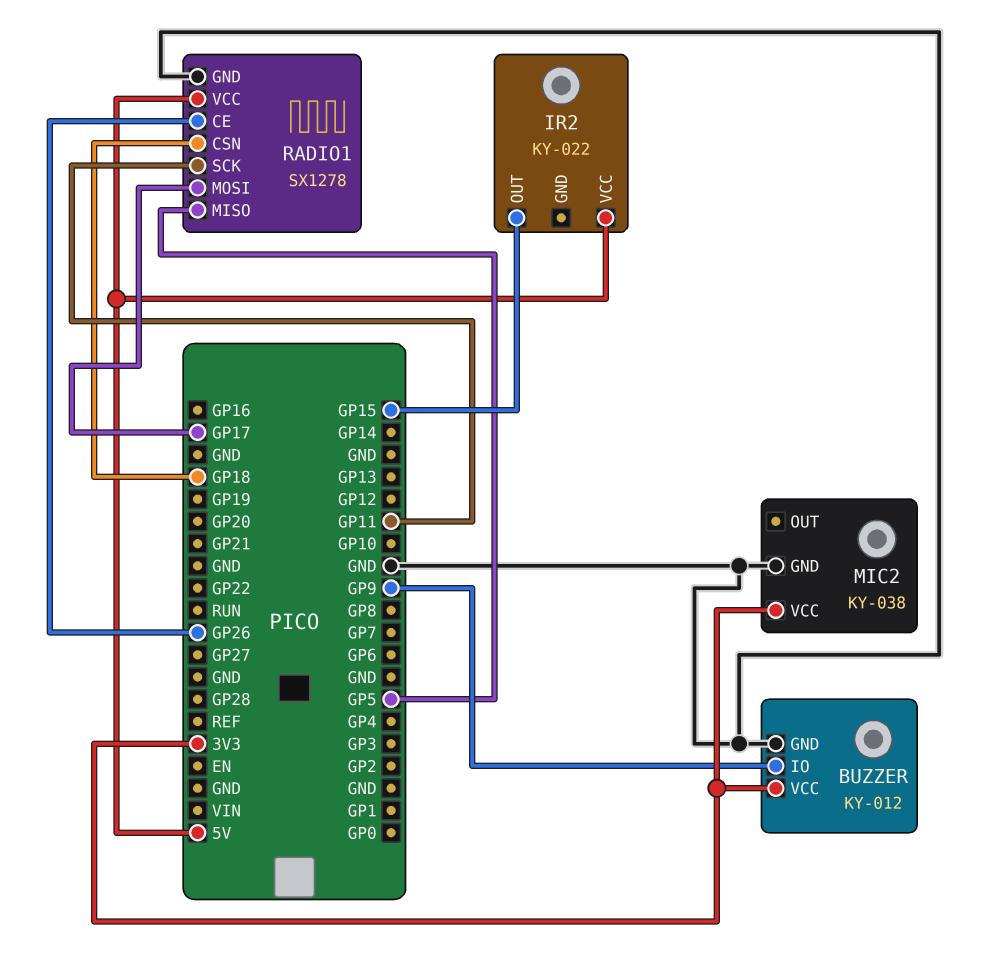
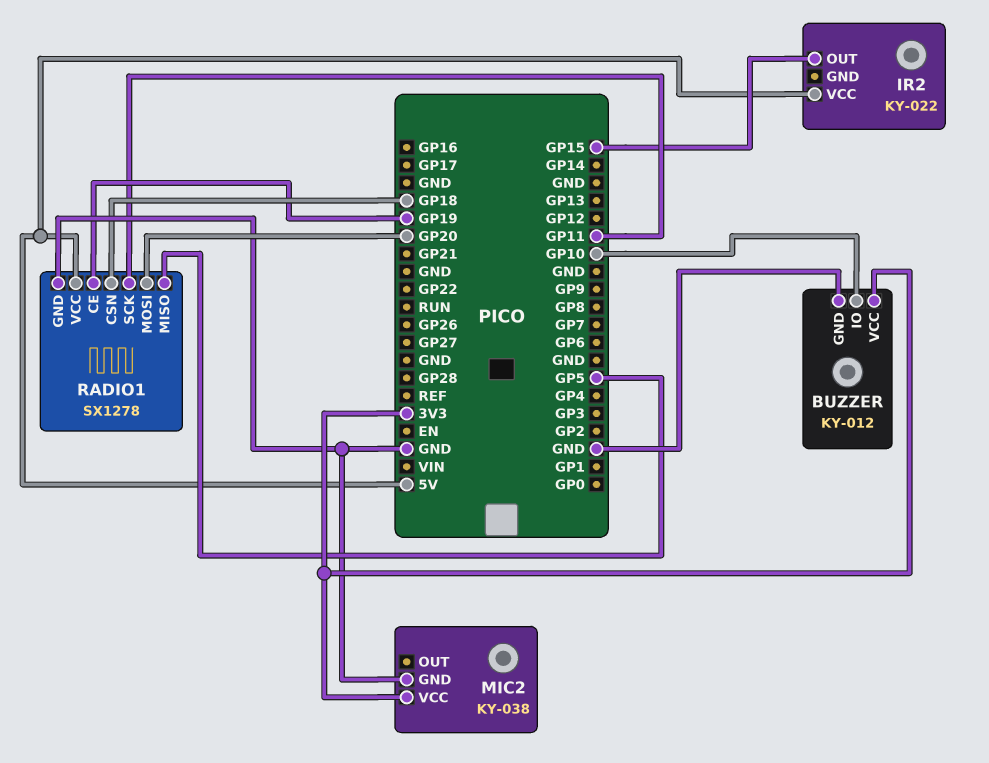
BUZZER pin IO: GP9 -> GP10
RADIO1 pin CE: GP26 -> GP19
RADIO1 pin MOSI: GP17 -> GP20

